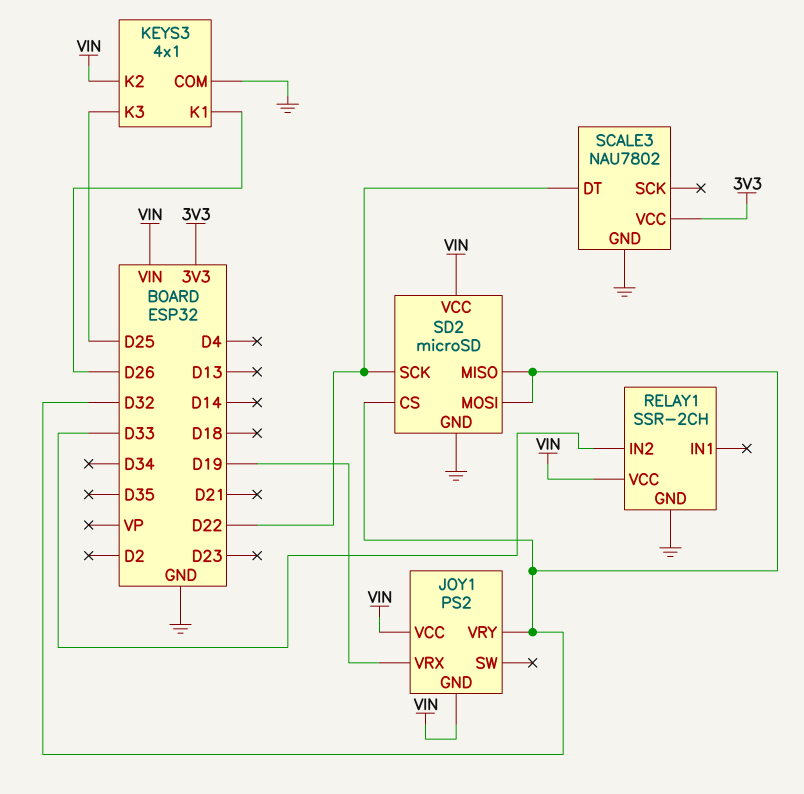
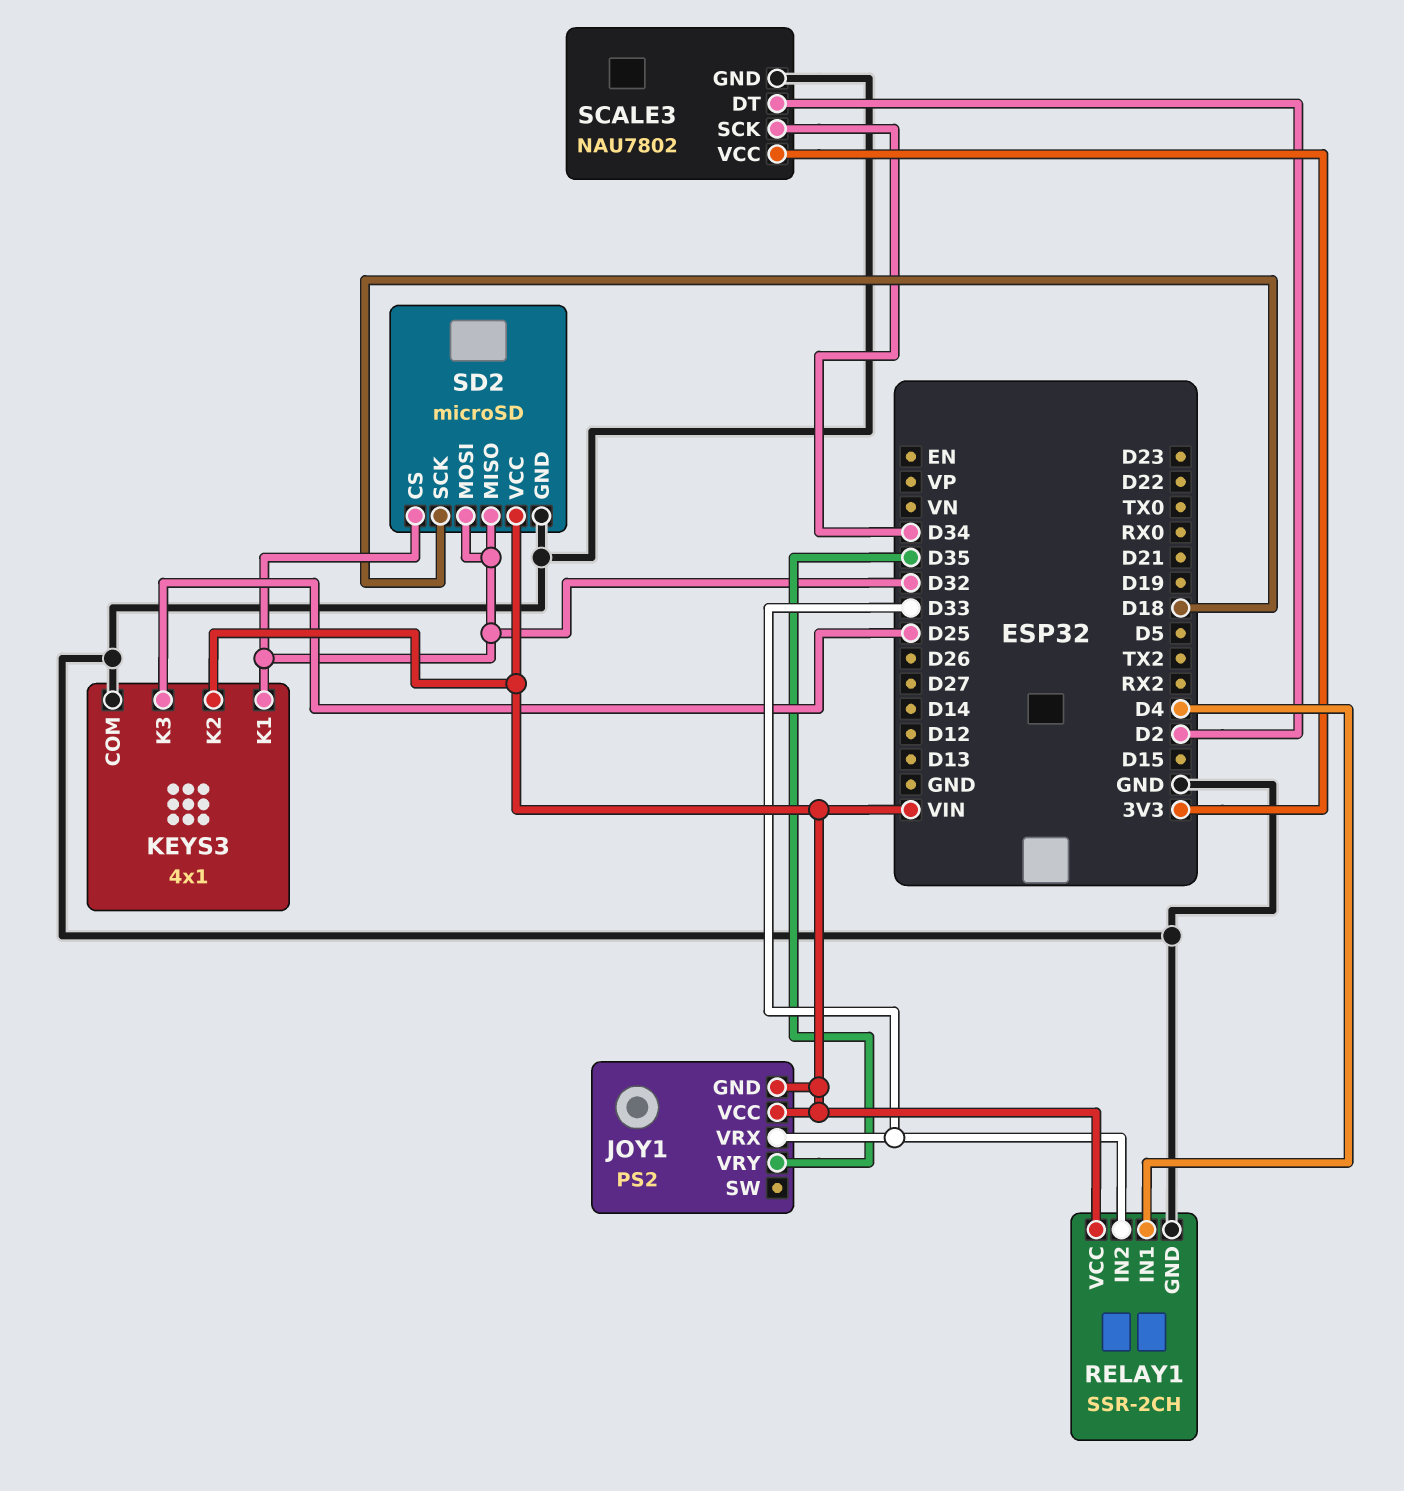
JOY1 pin VRX: D19 -> D33
JOY1 pin VRY: D32 -> D35
KEYS3 pin K1: D26 -> D32
RELAY1 pin IN1: none -> D4
SCALE3 pin DT: D22 -> D2
SCALE3 pin SCK: none -> D34
SD2 pin SCK: D22 -> D18

